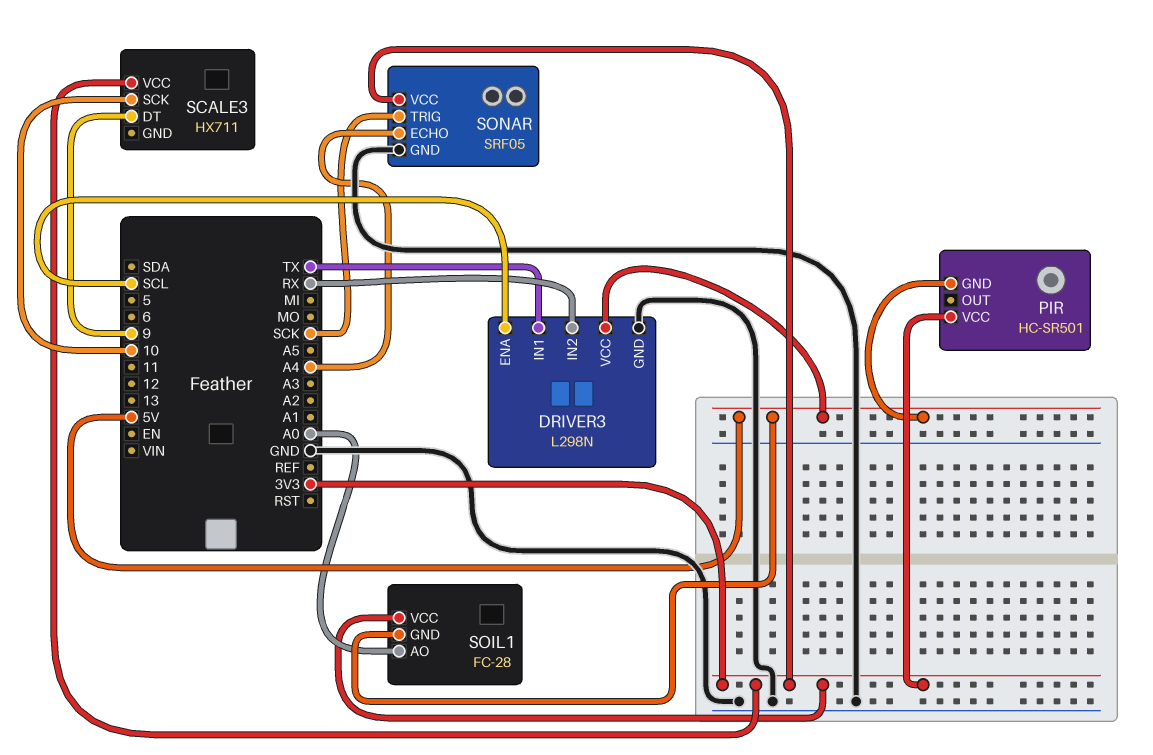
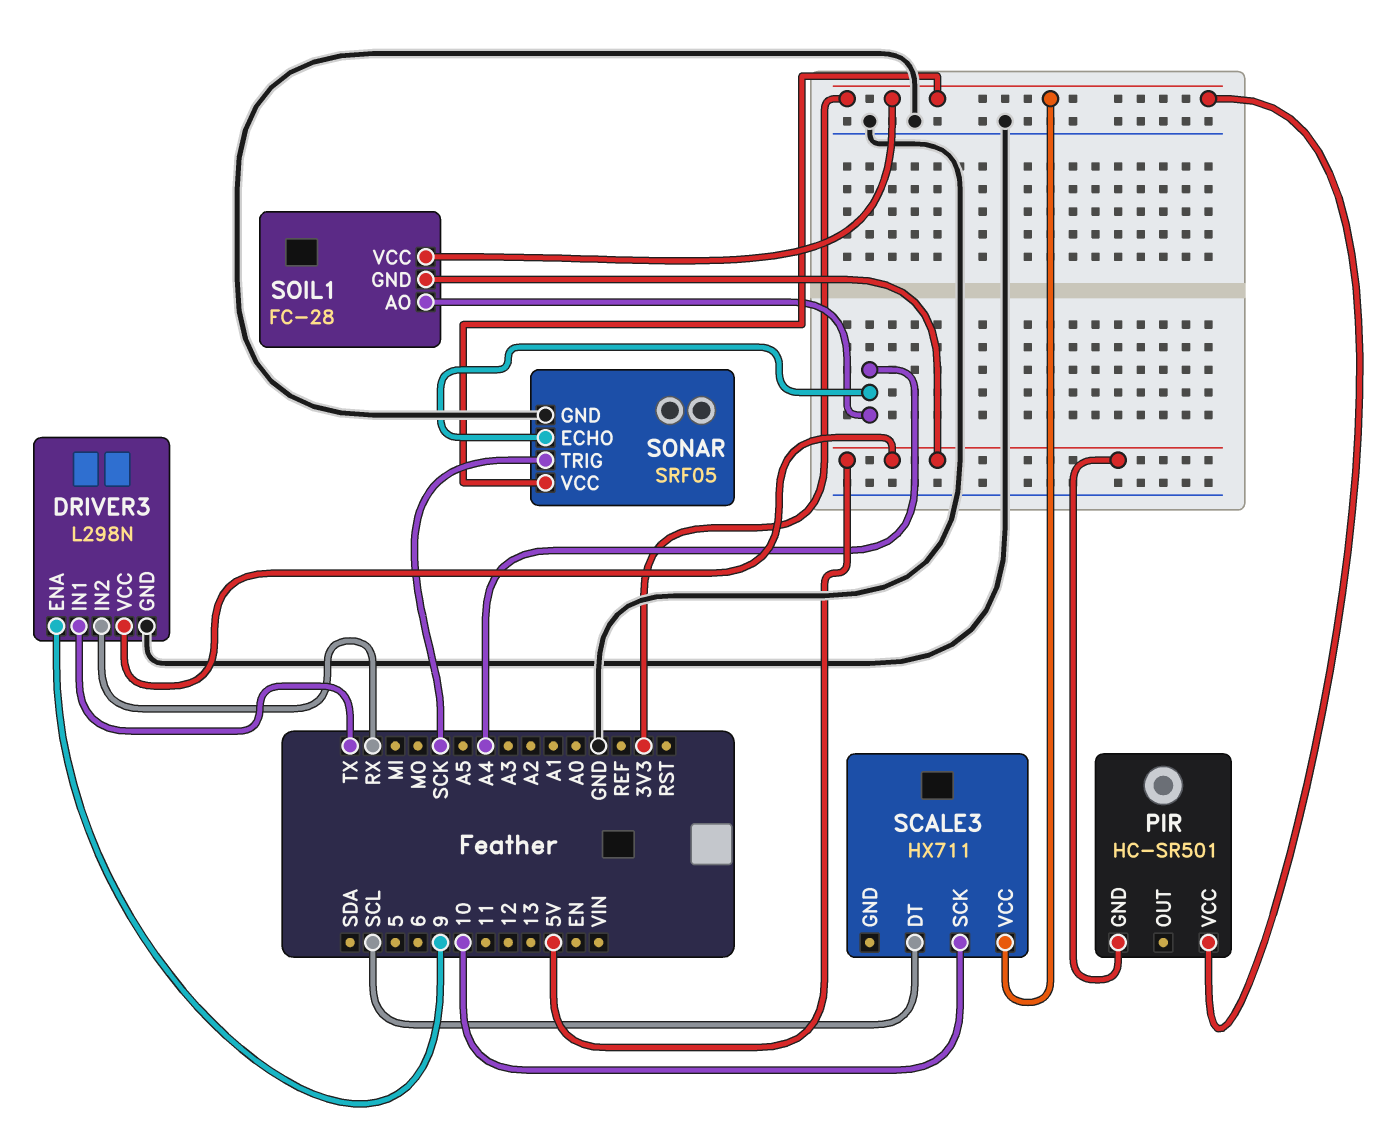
DRIVER3 pin ENA: SCL -> 9
SCALE3 pin DT: 9 -> SCL
SOIL1 pin AO: A0 -> A4

